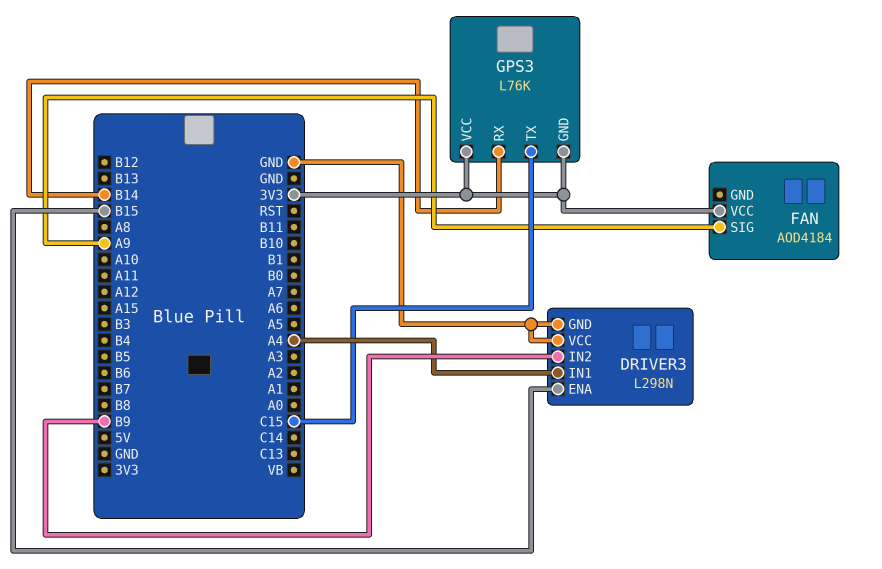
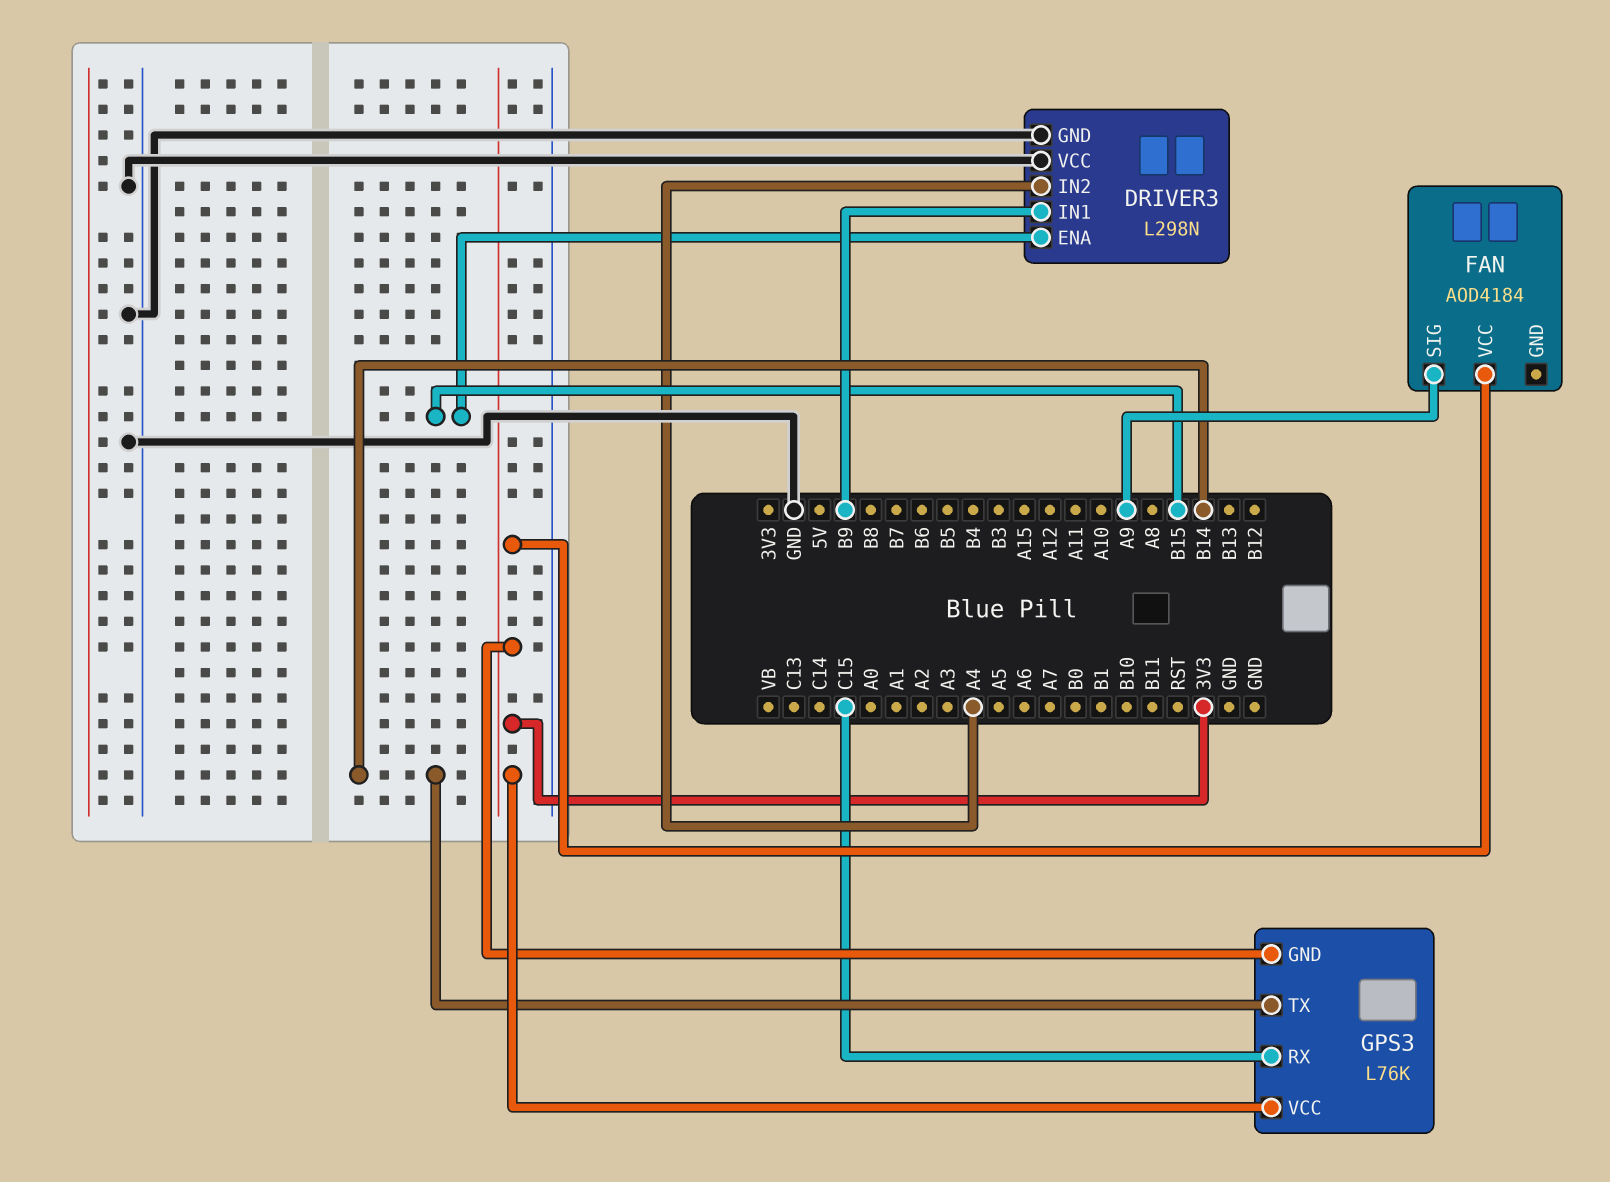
DRIVER3 pin IN1: A4 -> B9
DRIVER3 pin IN2: B9 -> A4
GPS3 pin RX: B14 -> C15
GPS3 pin TX: C15 -> B14

